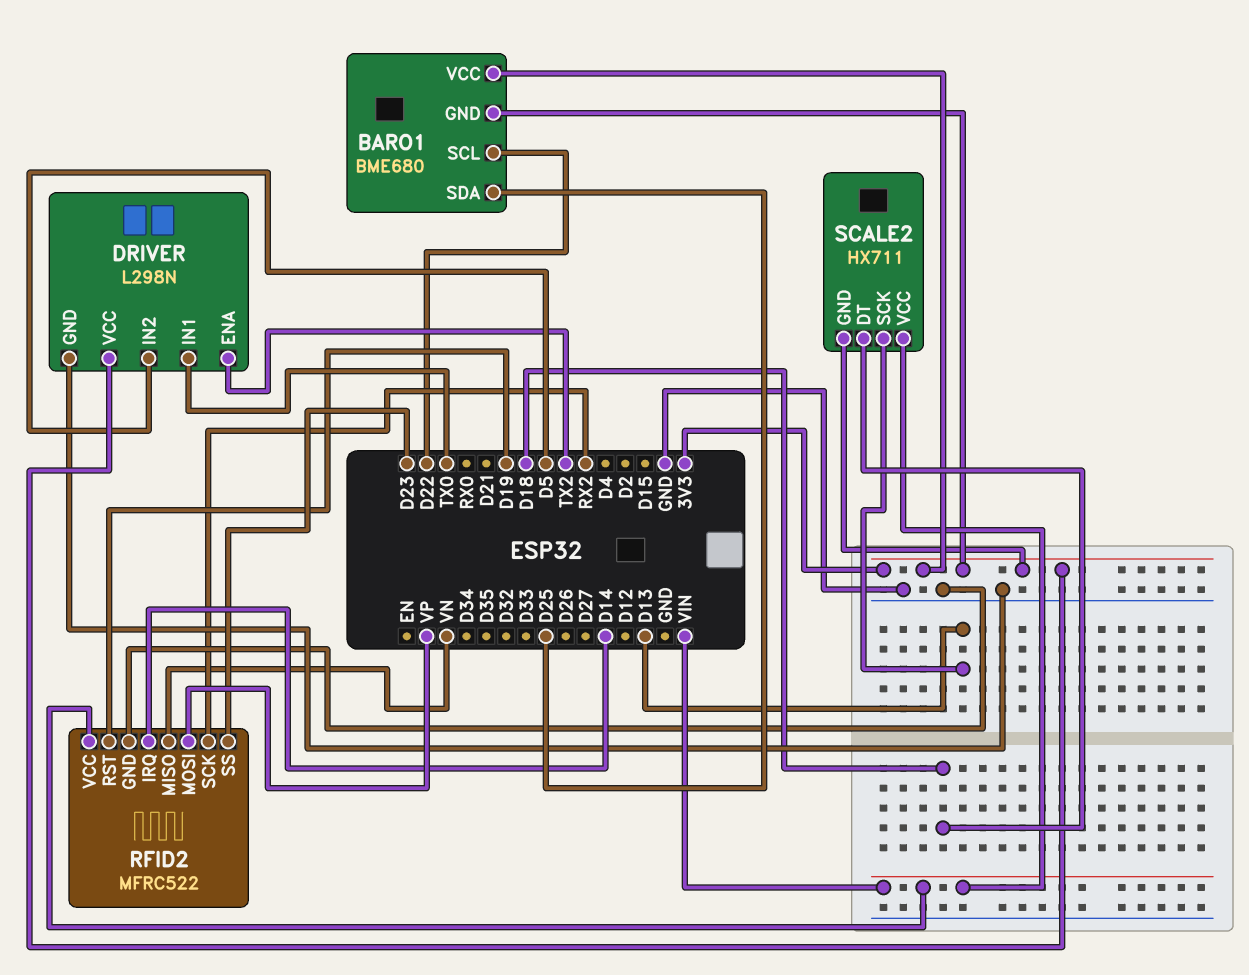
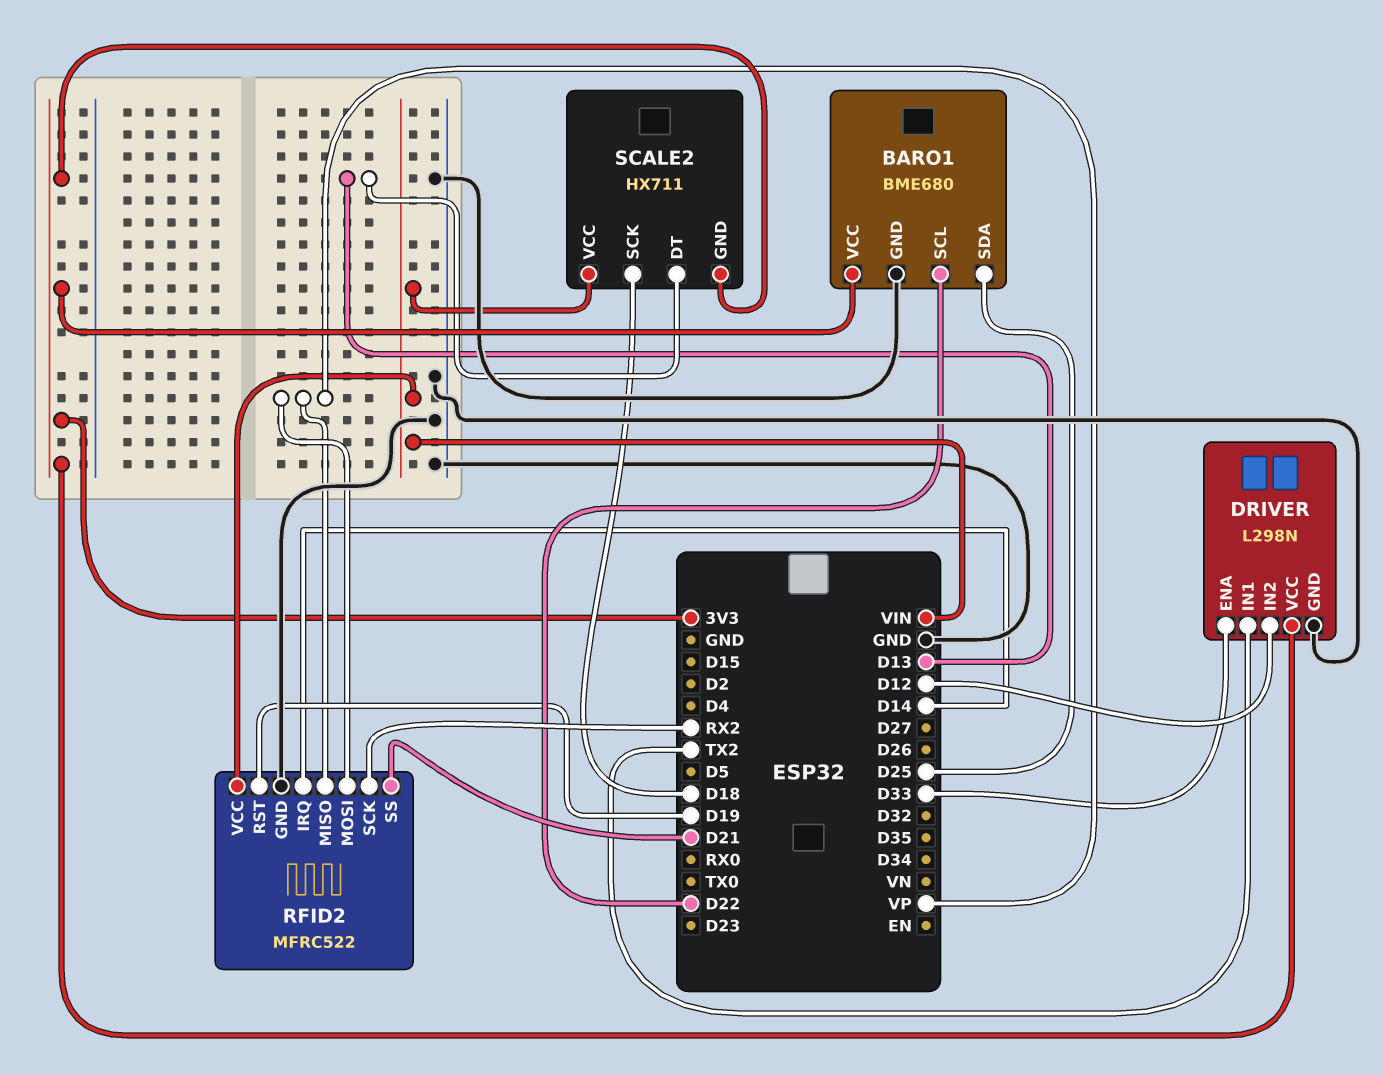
BARO1 pin GND: 3V3 -> GND
DRIVER pin ENA: TX2 -> D33
DRIVER pin IN1: TX0 -> TX2
DRIVER pin IN2: D5 -> D12
RFID2 pin MISO: VN -> VP
RFID2 pin SS: D23 -> D21
SCALE2 pin DT: D18 -> D13
SCALE2 pin SCK: D13 -> D18

